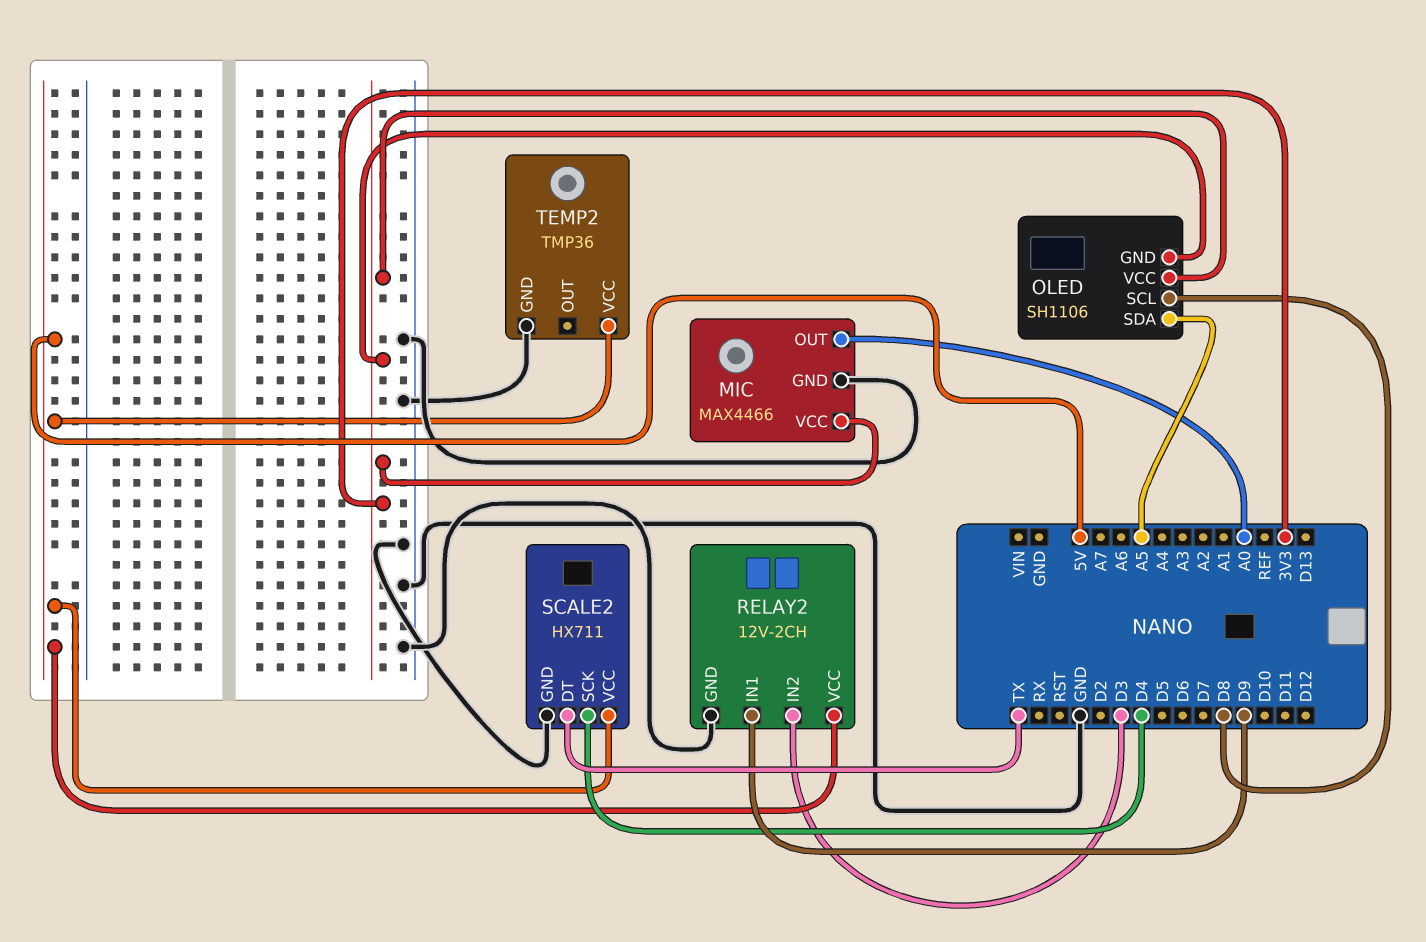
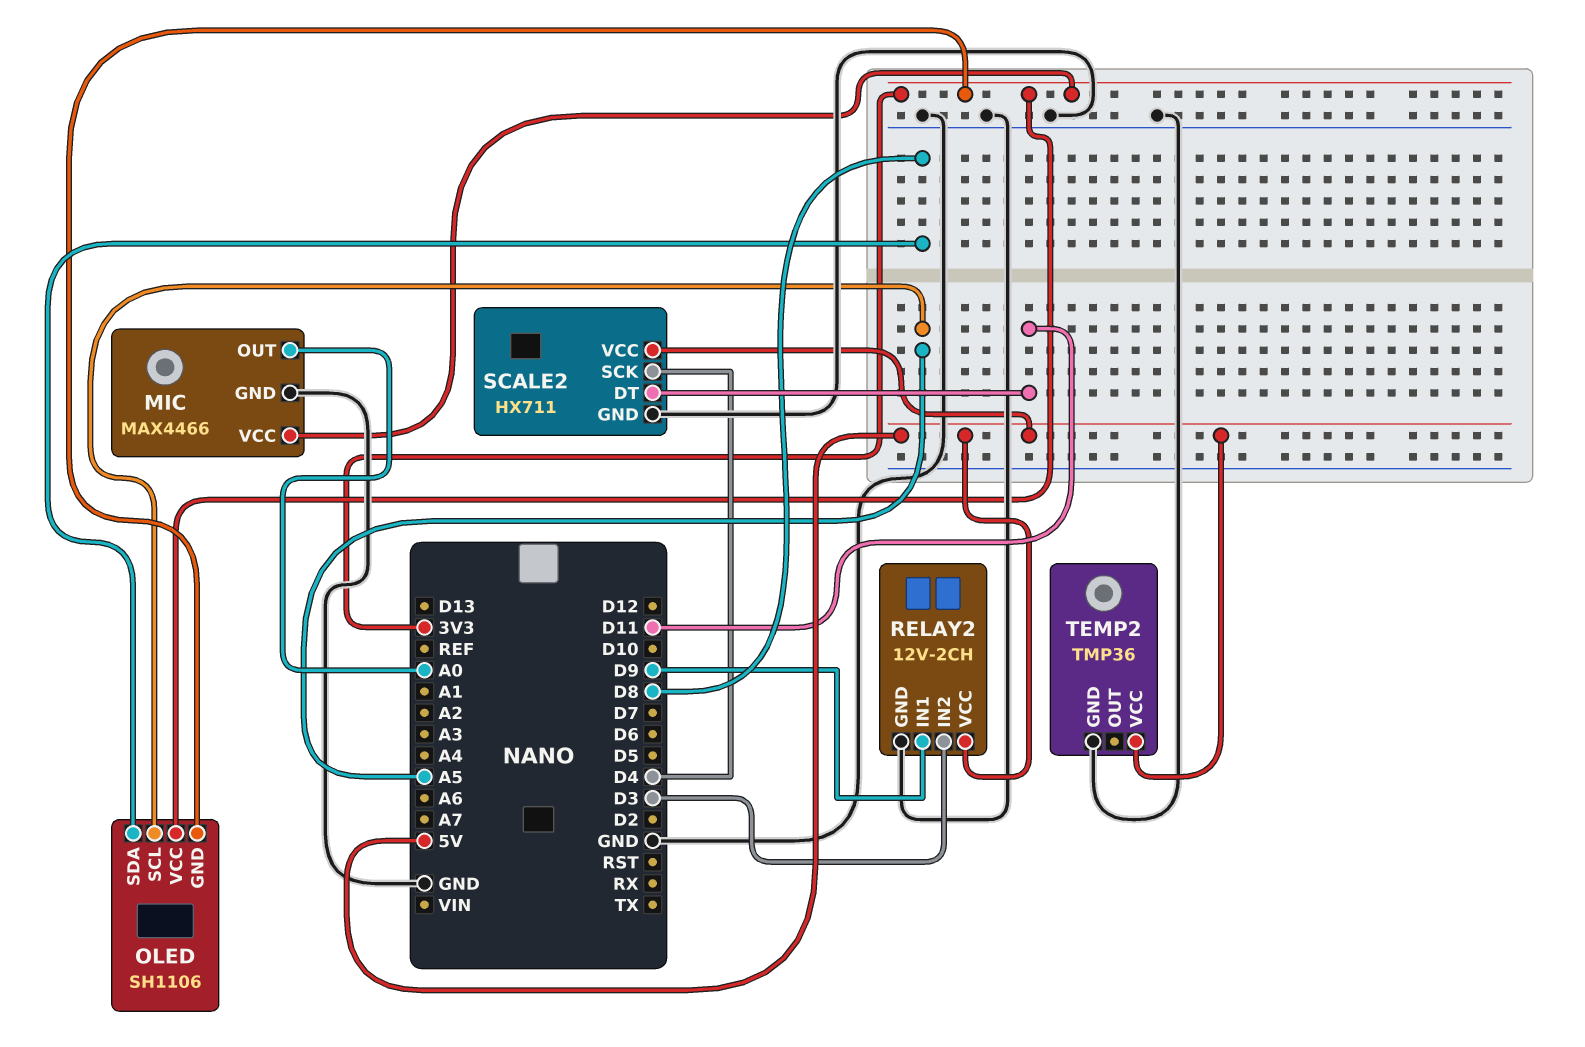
OLED pin SCL: D8 -> A5
OLED pin SDA: A5 -> D8
SCALE2 pin DT: TX -> D11

